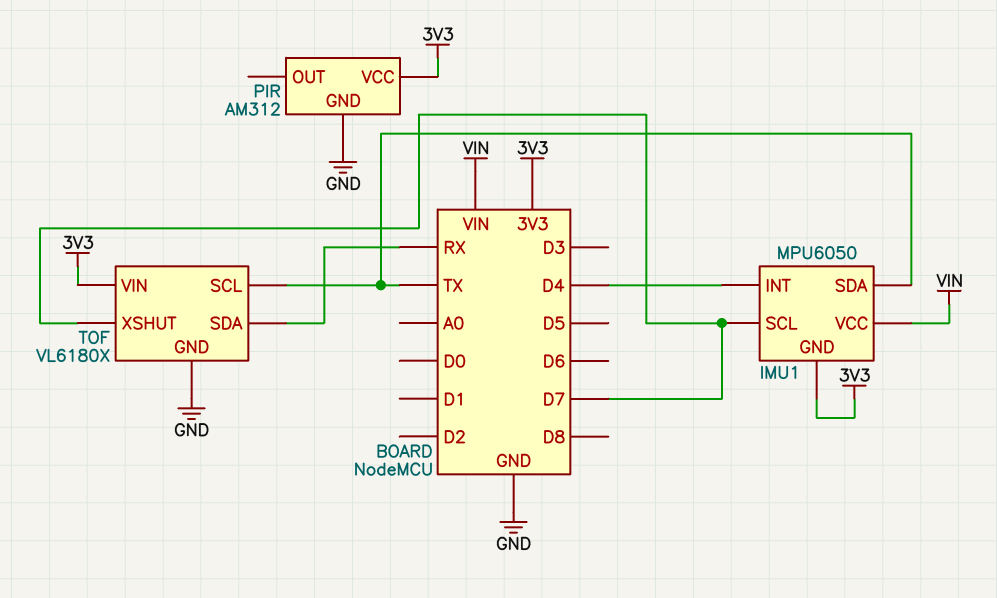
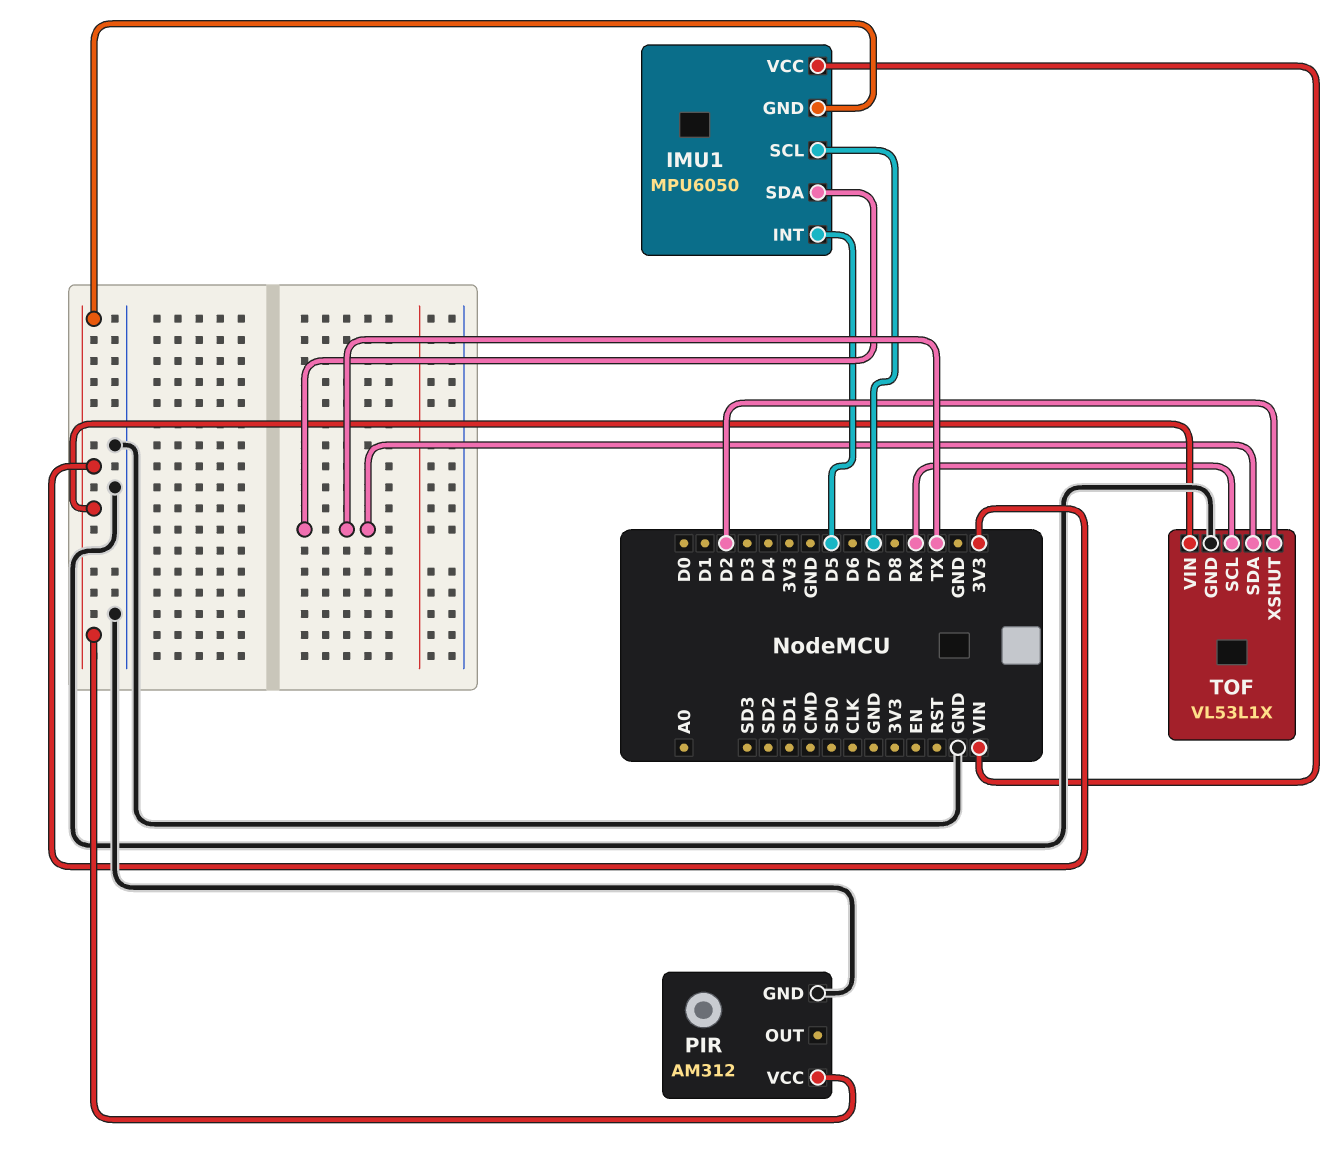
IMU1 pin INT: D4 -> D5
TOF: VL6180X -> VL53L1X
TOF pin SCL: TX -> RX
TOF pin SDA: RX -> TX
TOF pin XSHUT: D7 -> D2

